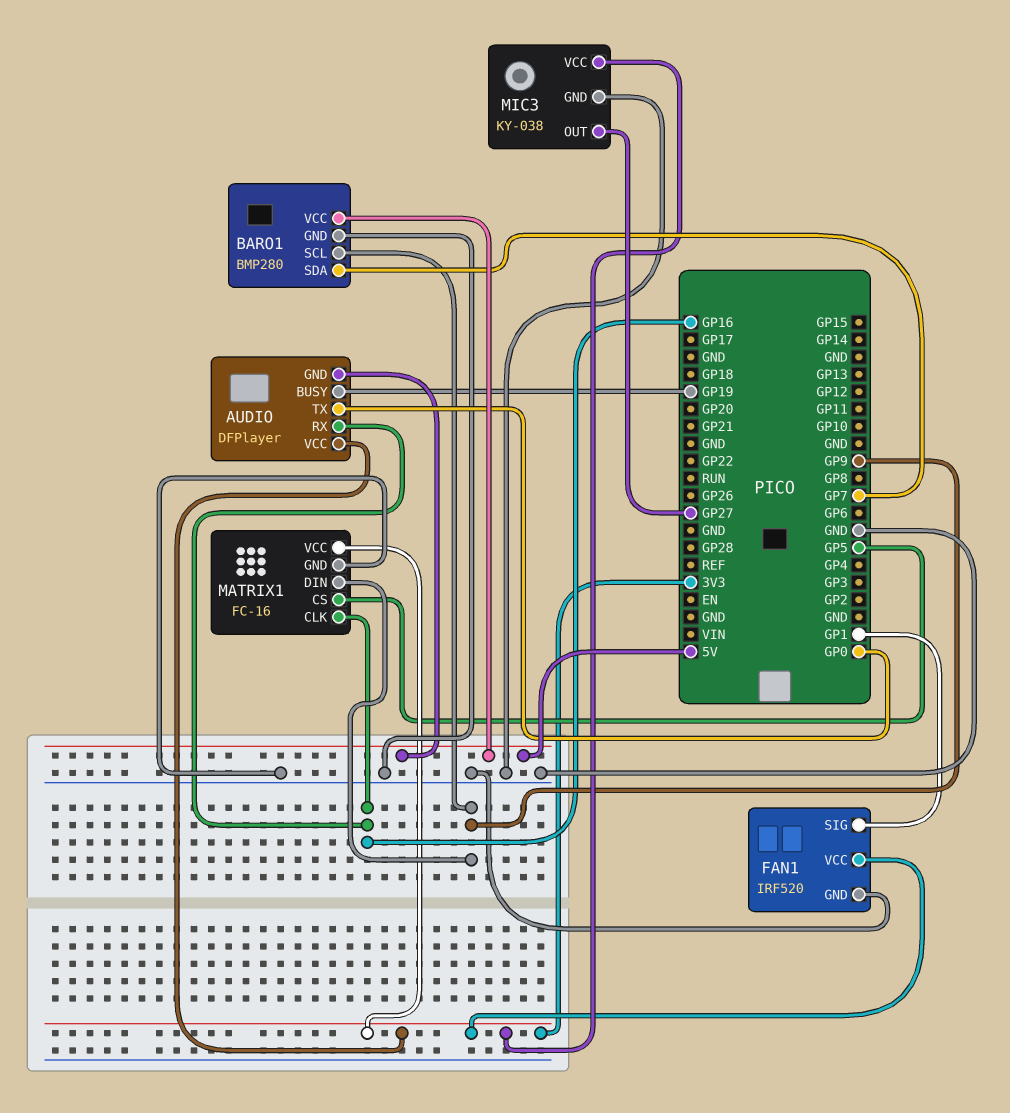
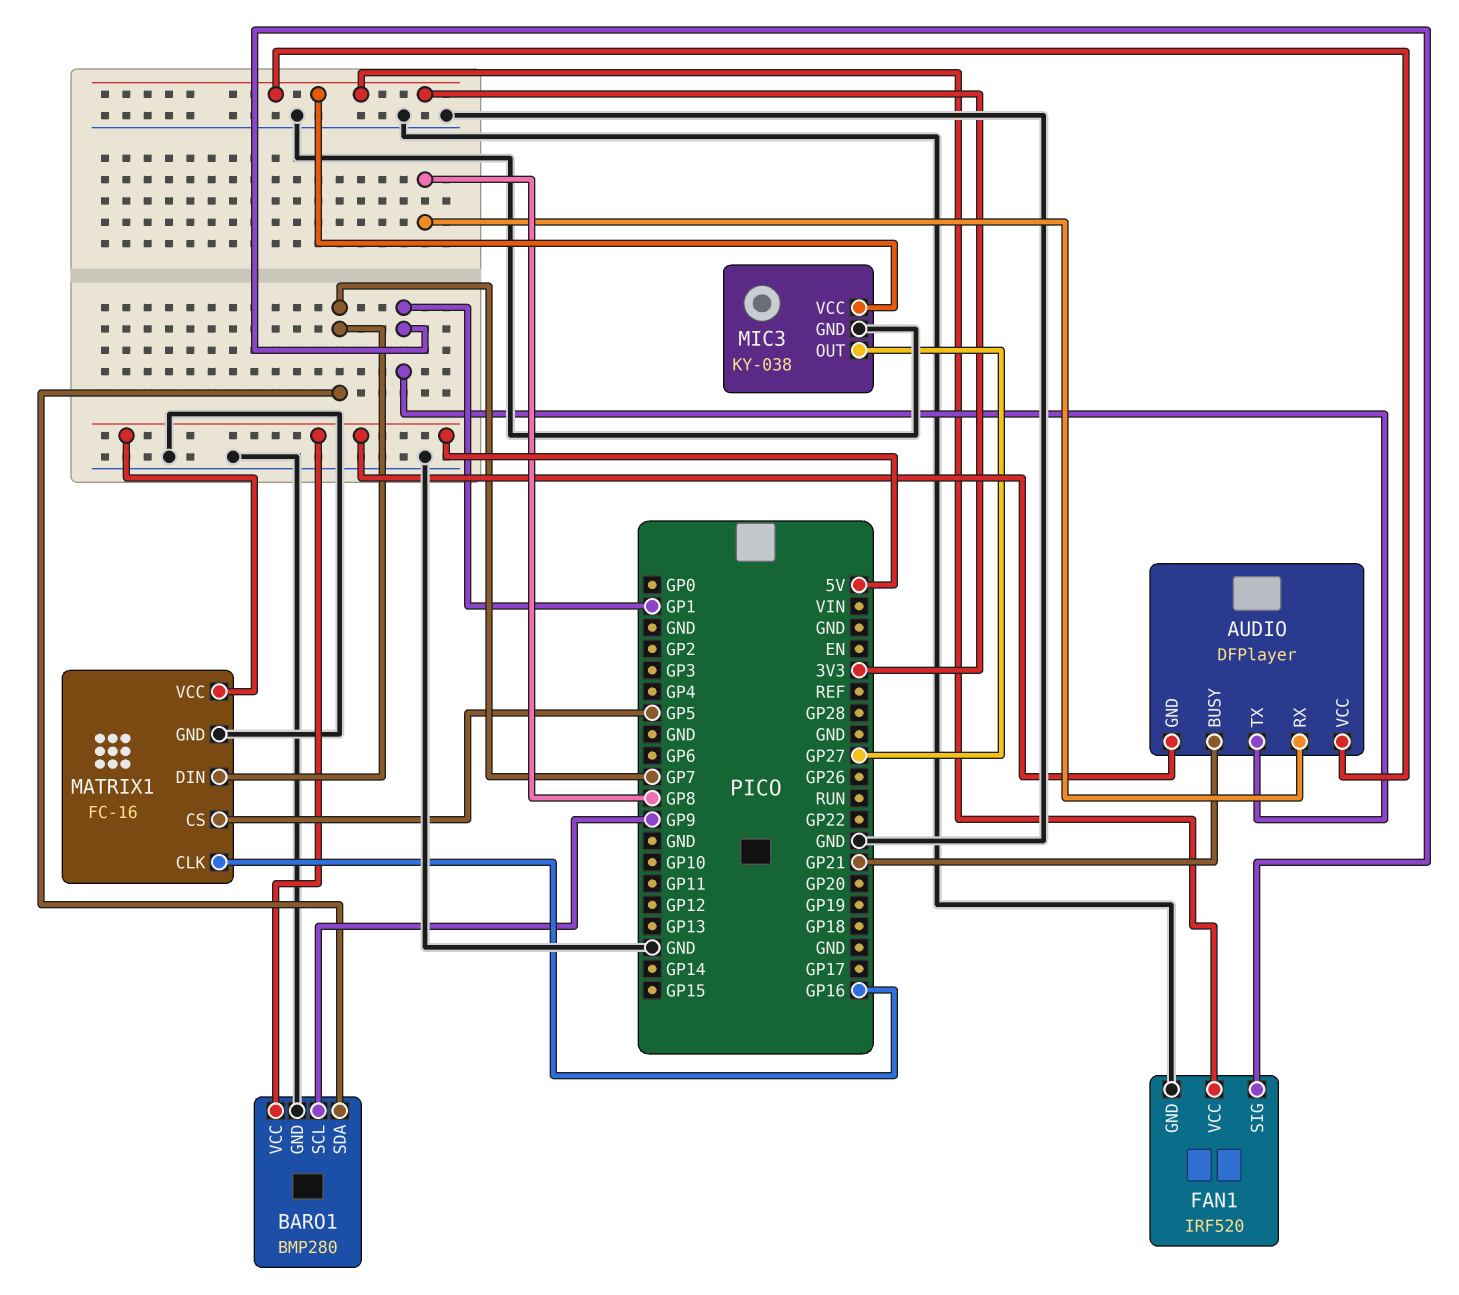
AUDIO pin BUSY: GP19 -> GP21
AUDIO pin RX: GP16 -> GP8
AUDIO pin TX: GP0 -> GP1
MATRIX1 pin DIN: GP9 -> GP7
MATRIX1 pin VCC: 3V3 -> 5V

